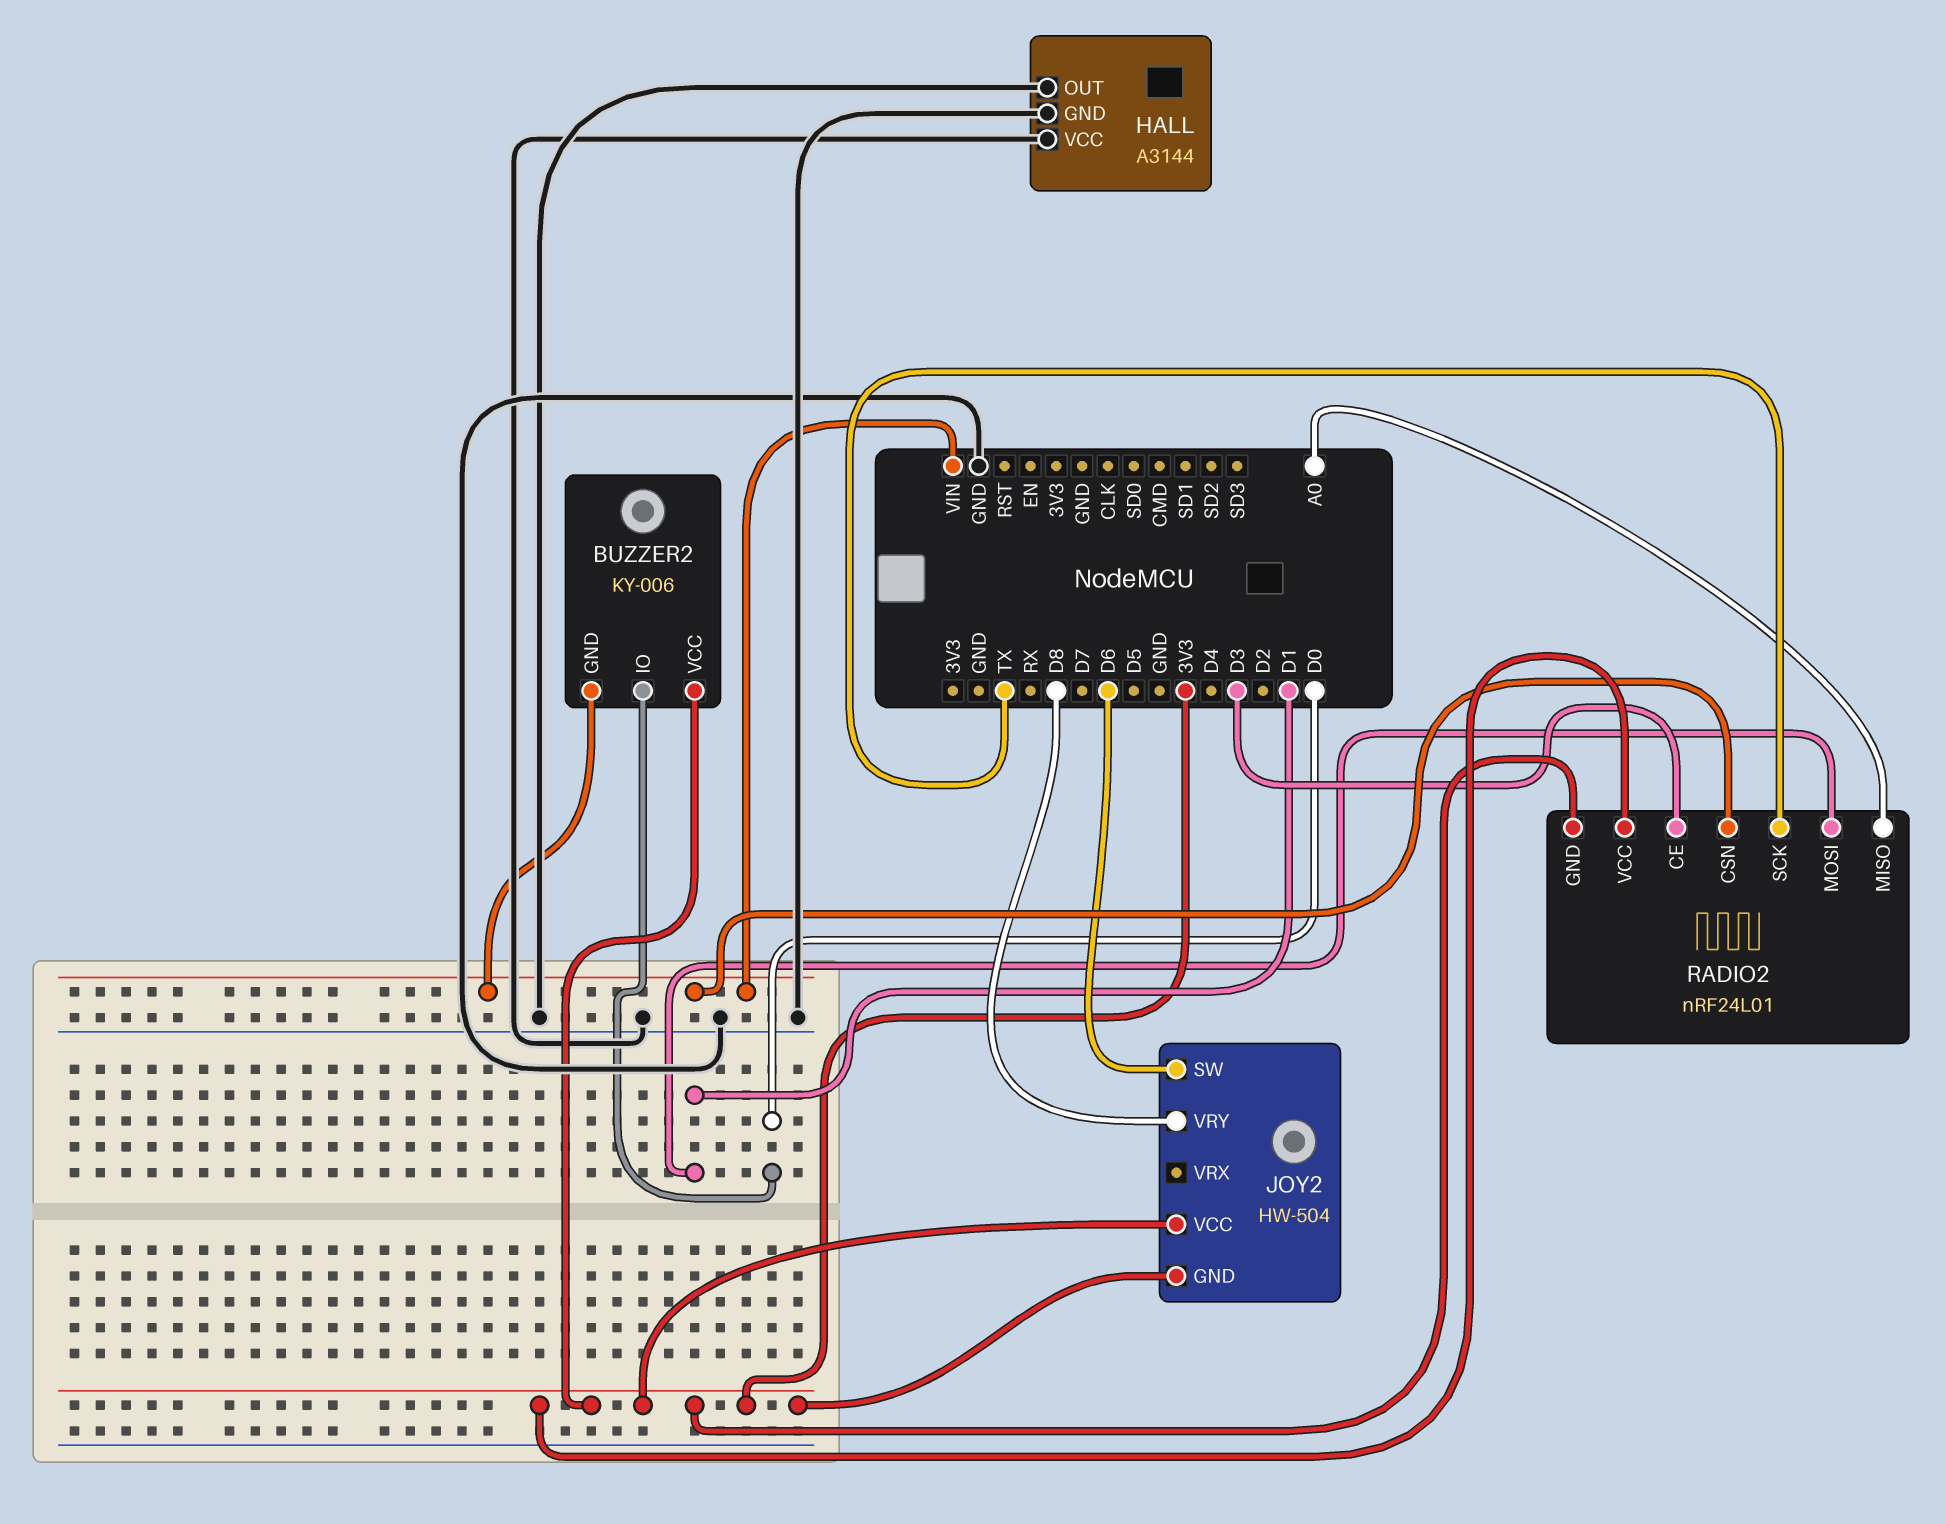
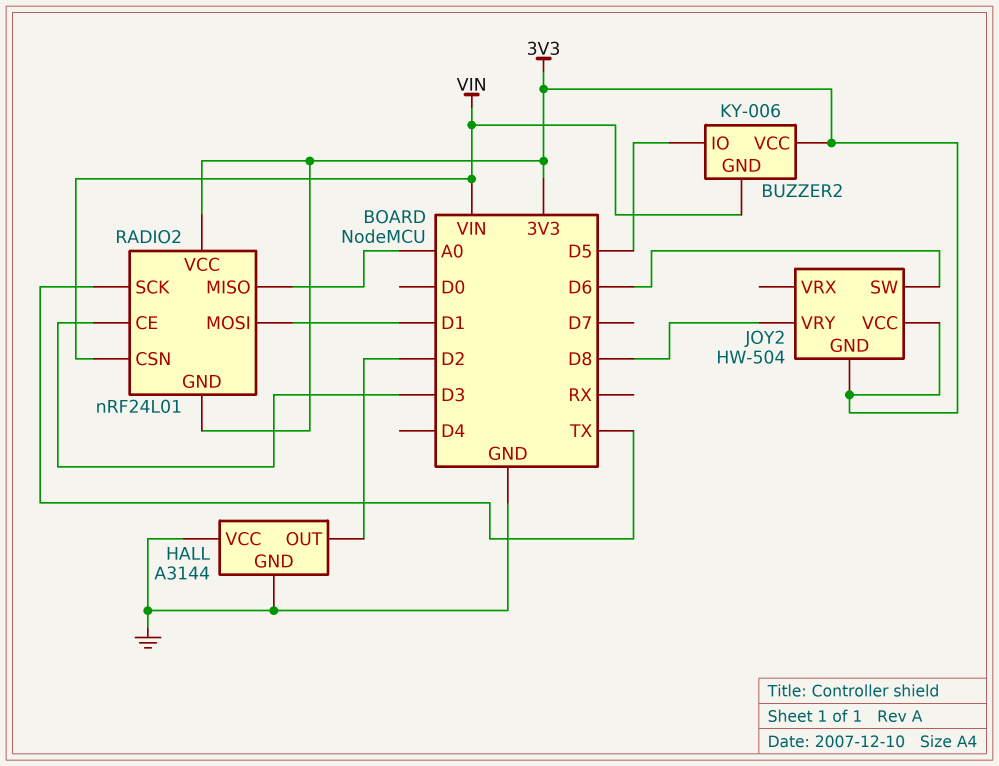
BUZZER2 pin IO: D0 -> D5
HALL pin OUT: GND -> D2

